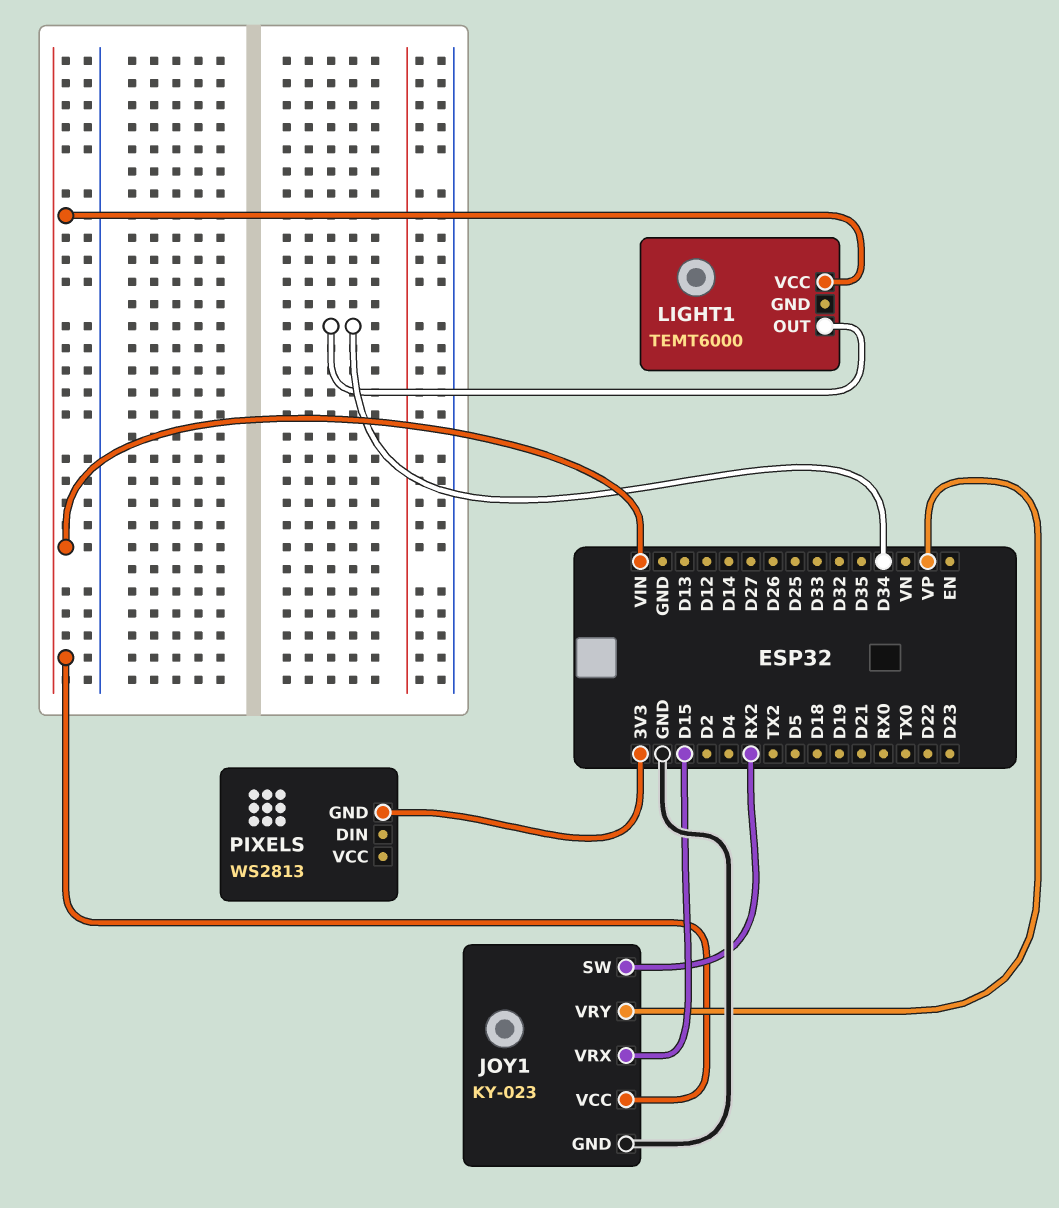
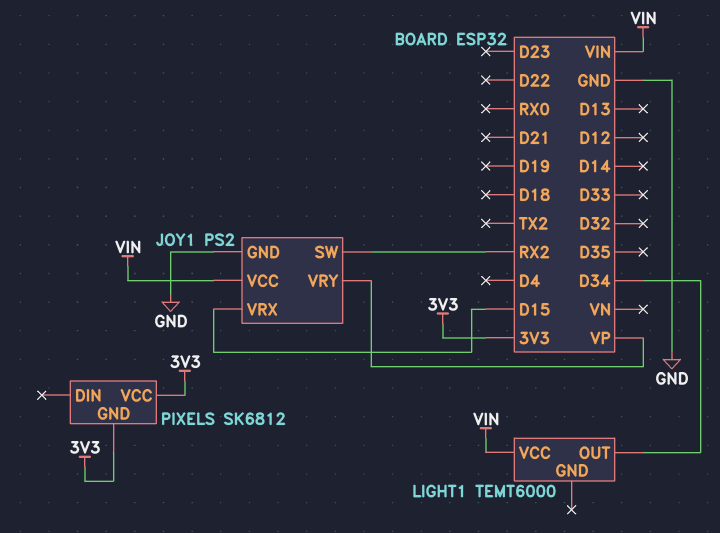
JOY1: KY-023 -> PS2
PIXELS: WS2813 -> SK6812
PIXELS pin VCC: none -> 3V3

